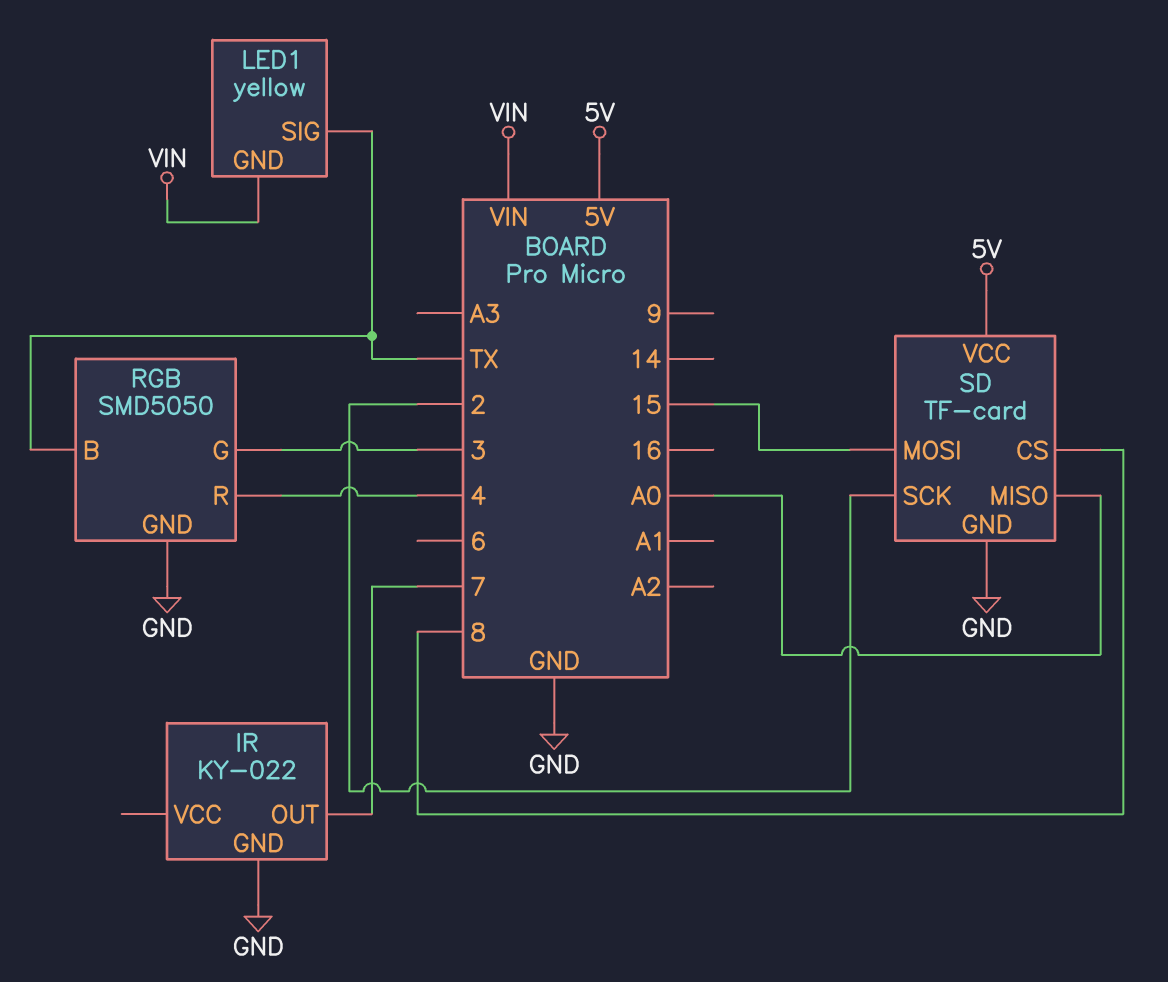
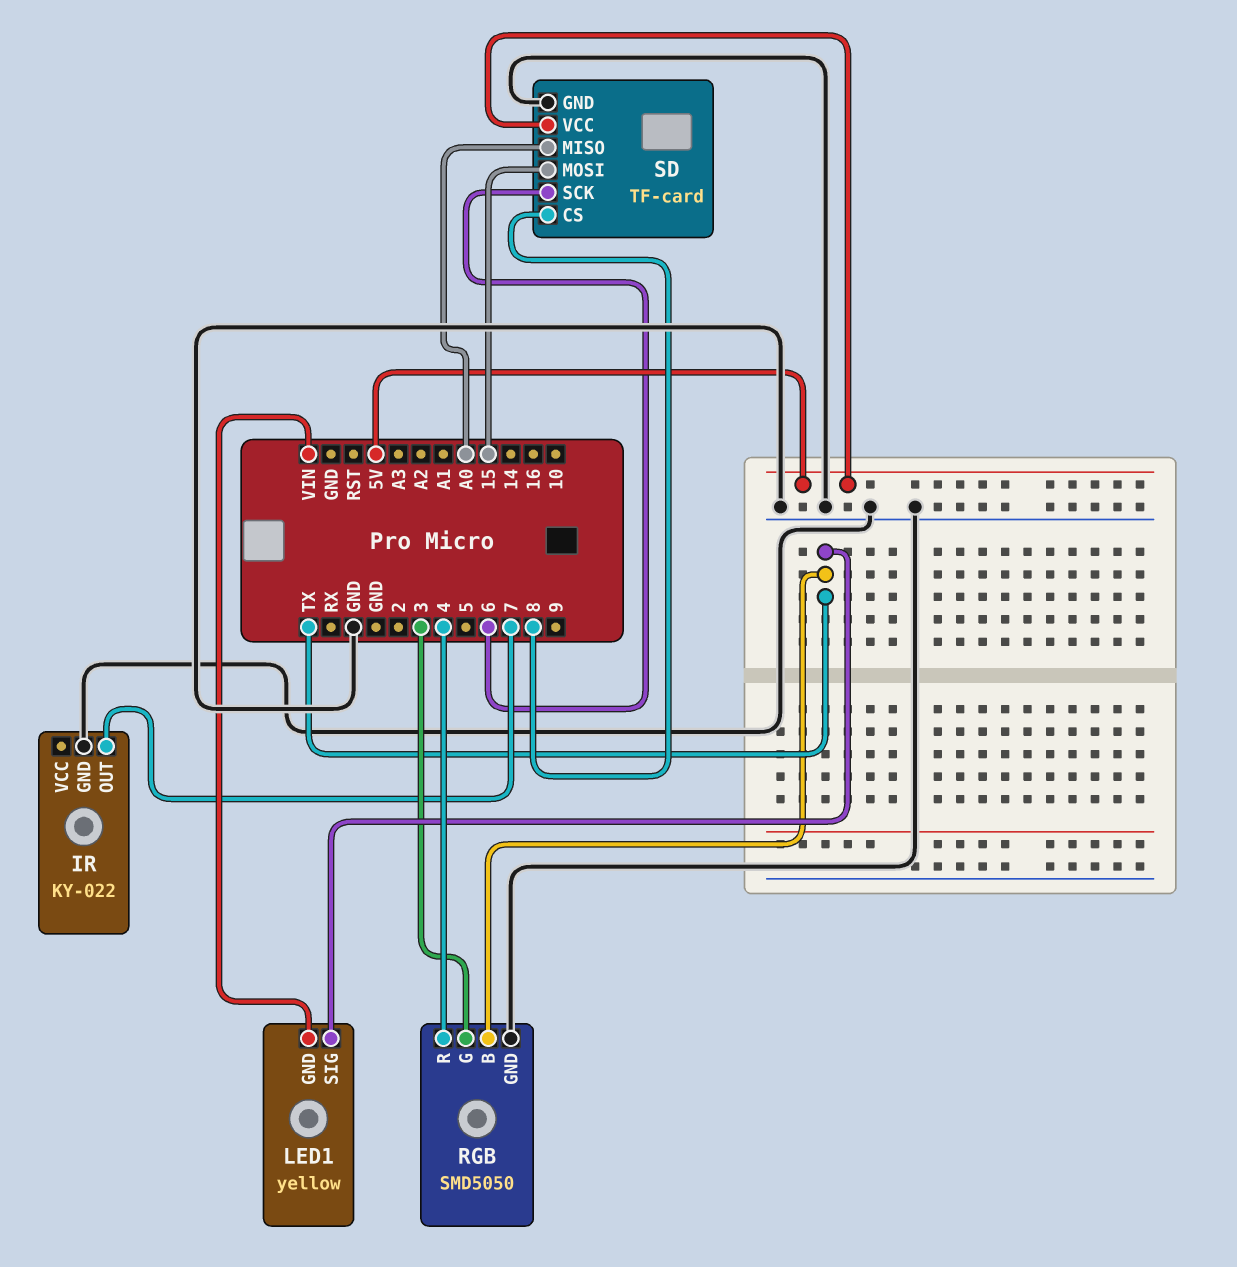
SD pin SCK: 2 -> 6

